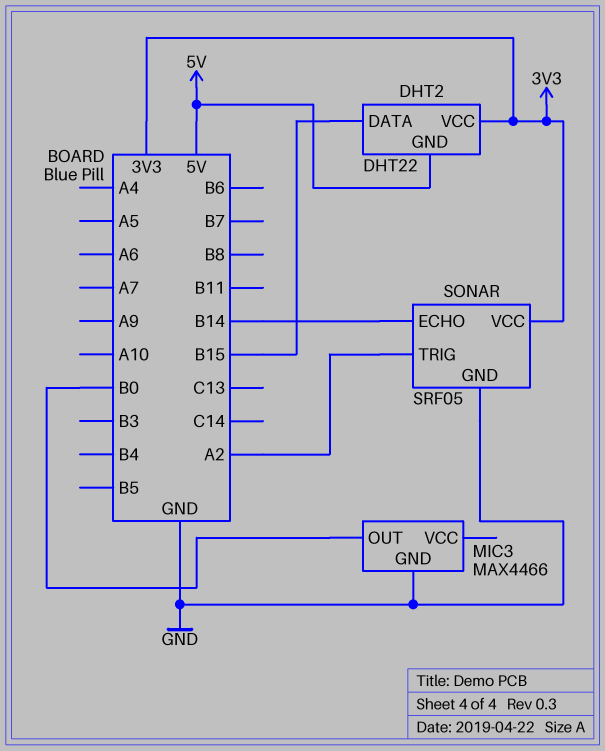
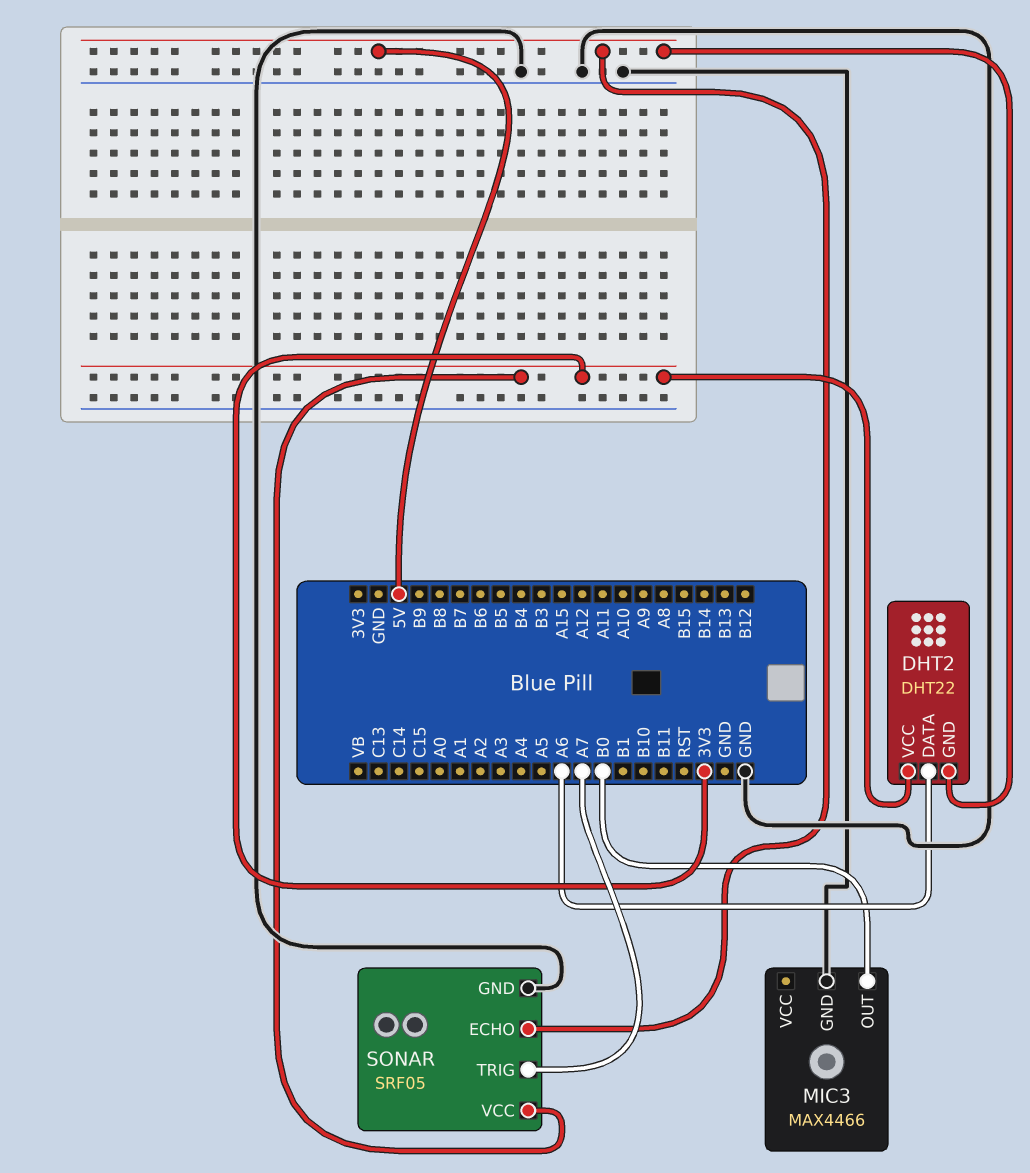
DHT2 pin DATA: B15 -> A6
SONAR pin ECHO: B14 -> 5V
SONAR pin TRIG: A2 -> A7

